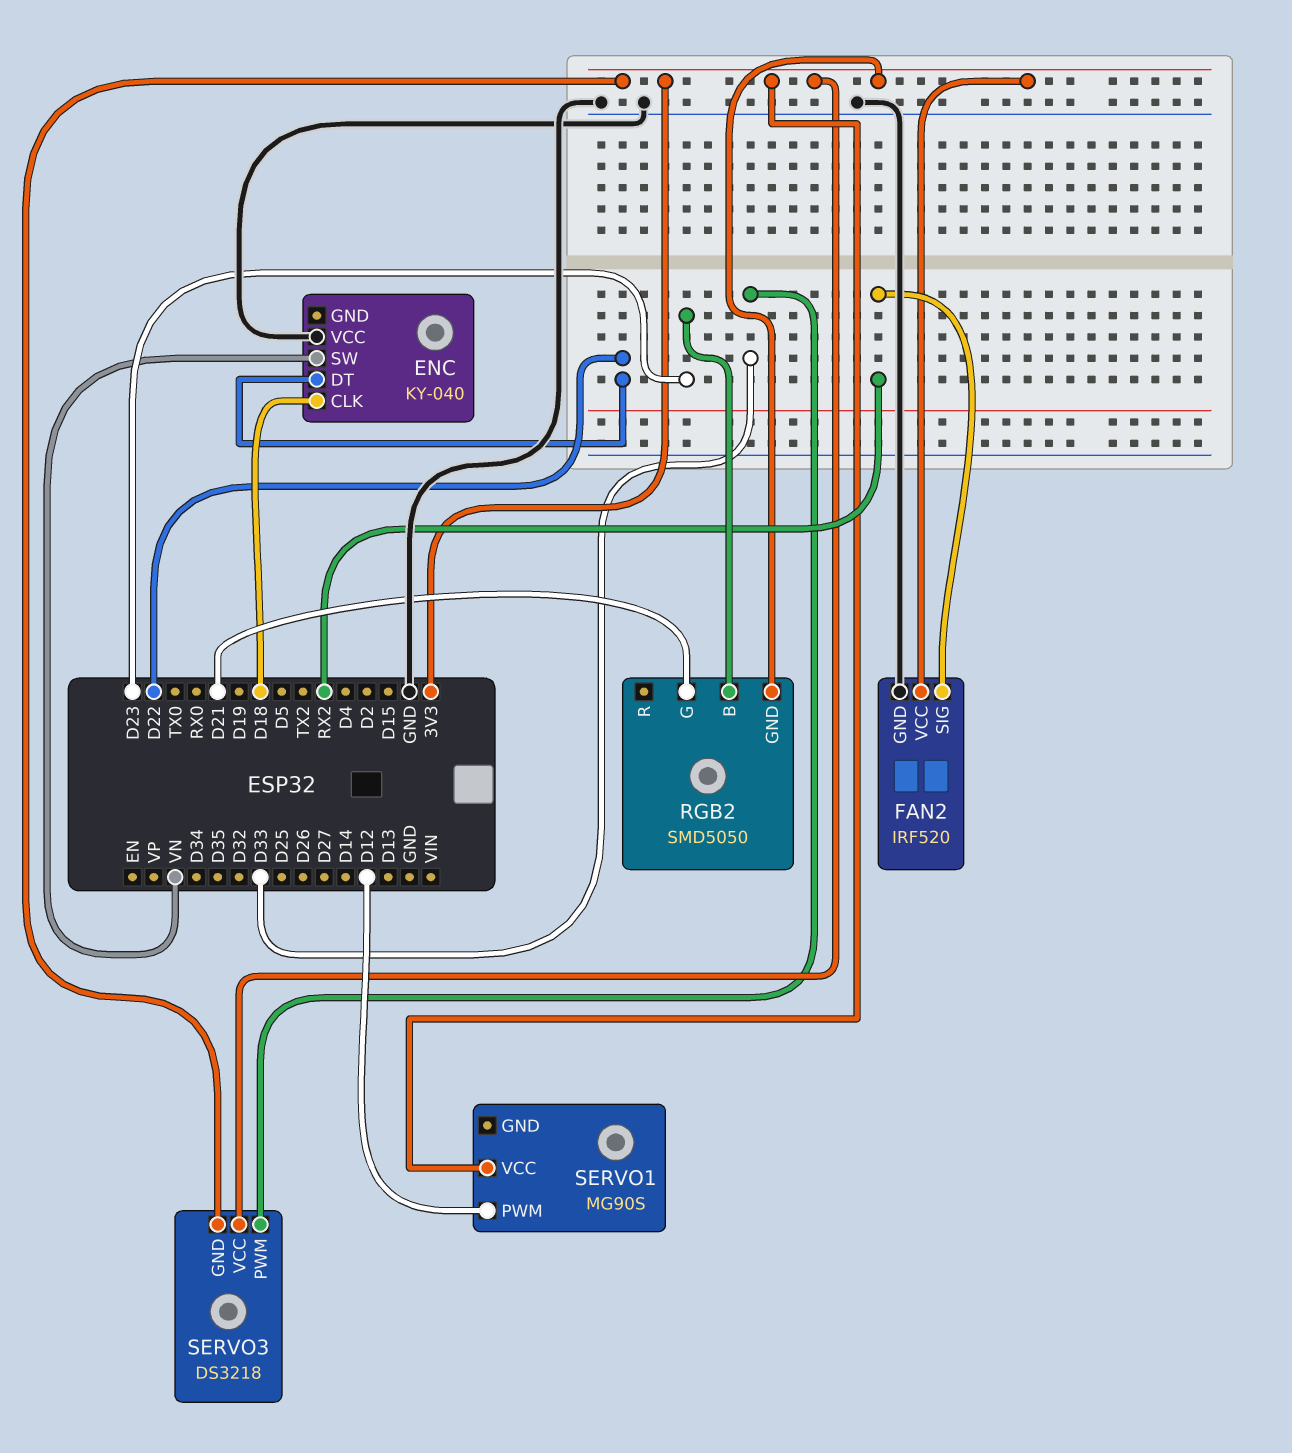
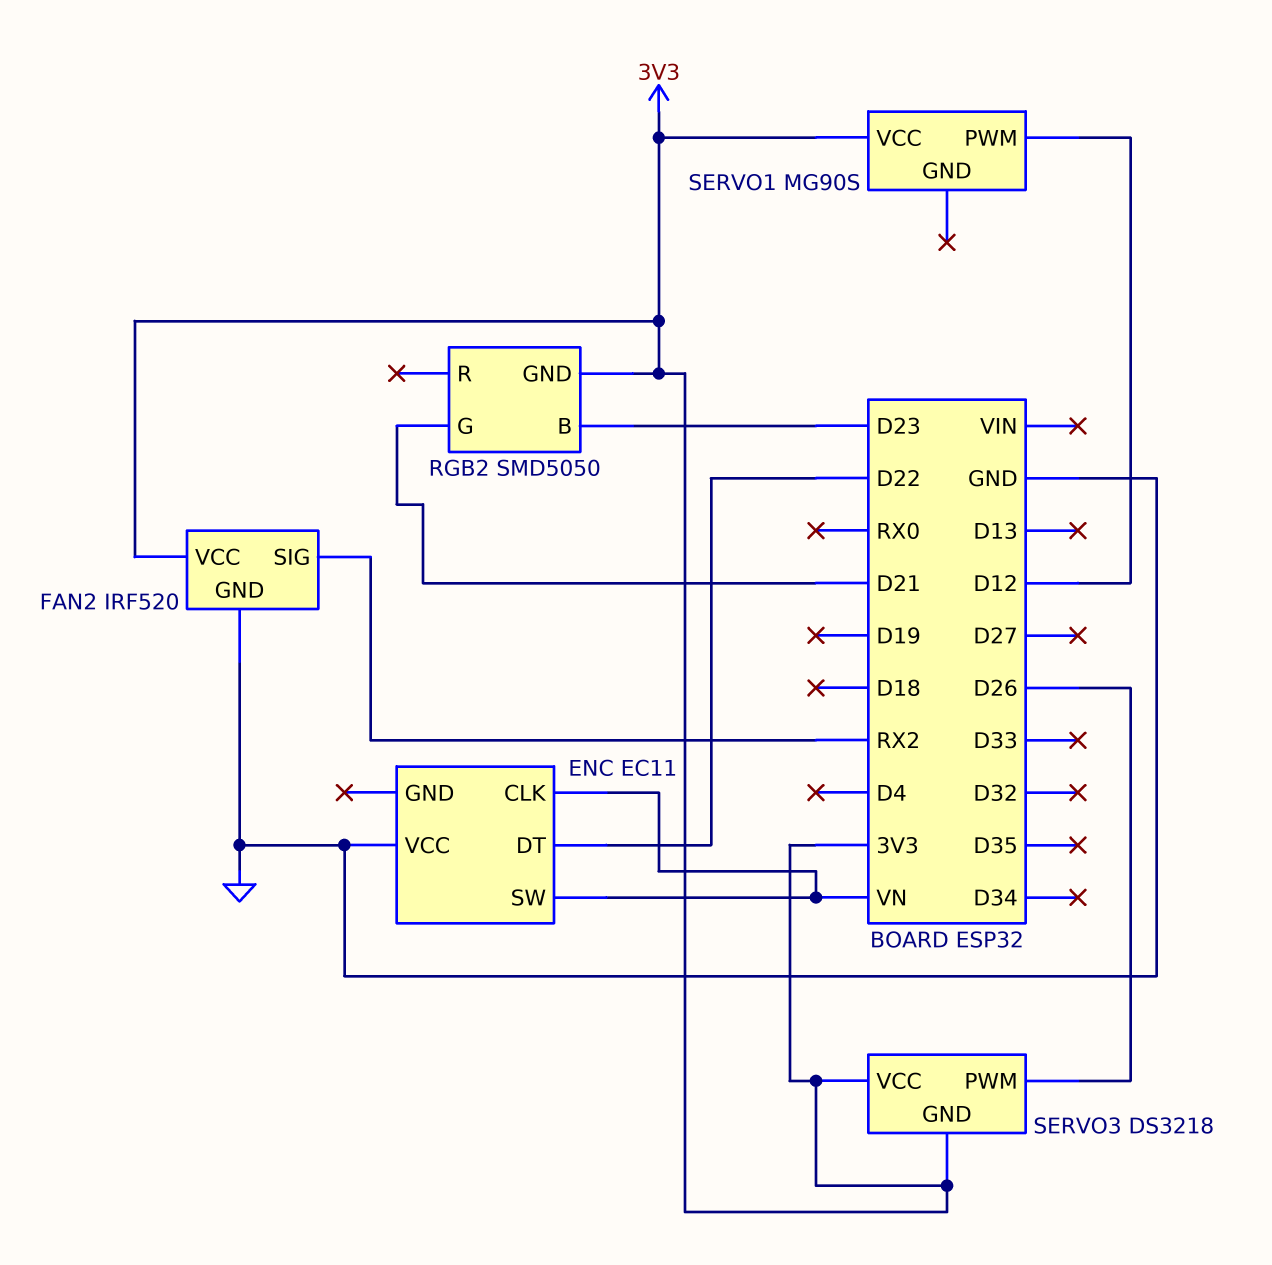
ENC: KY-040 -> EC11
ENC pin CLK: D18 -> VN
SERVO3 pin PWM: D33 -> D26

